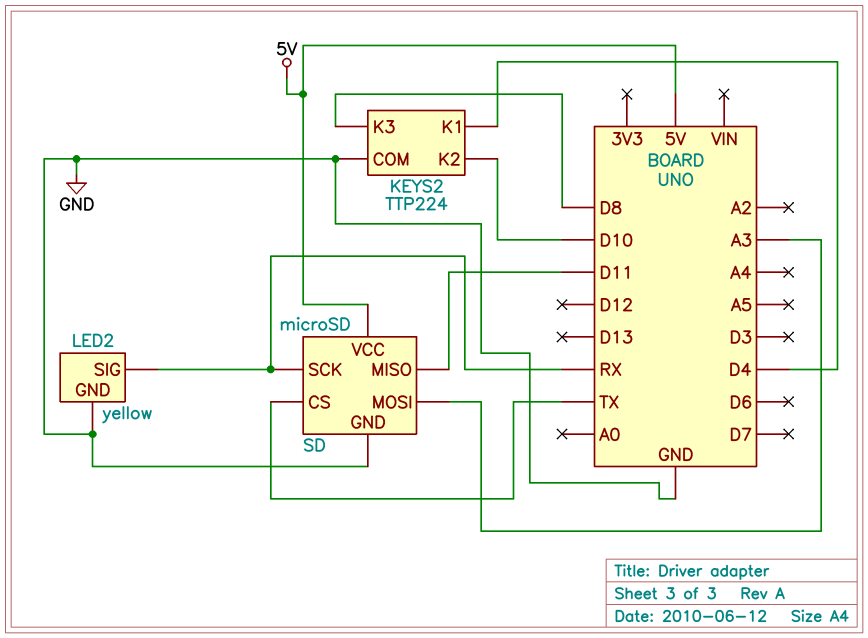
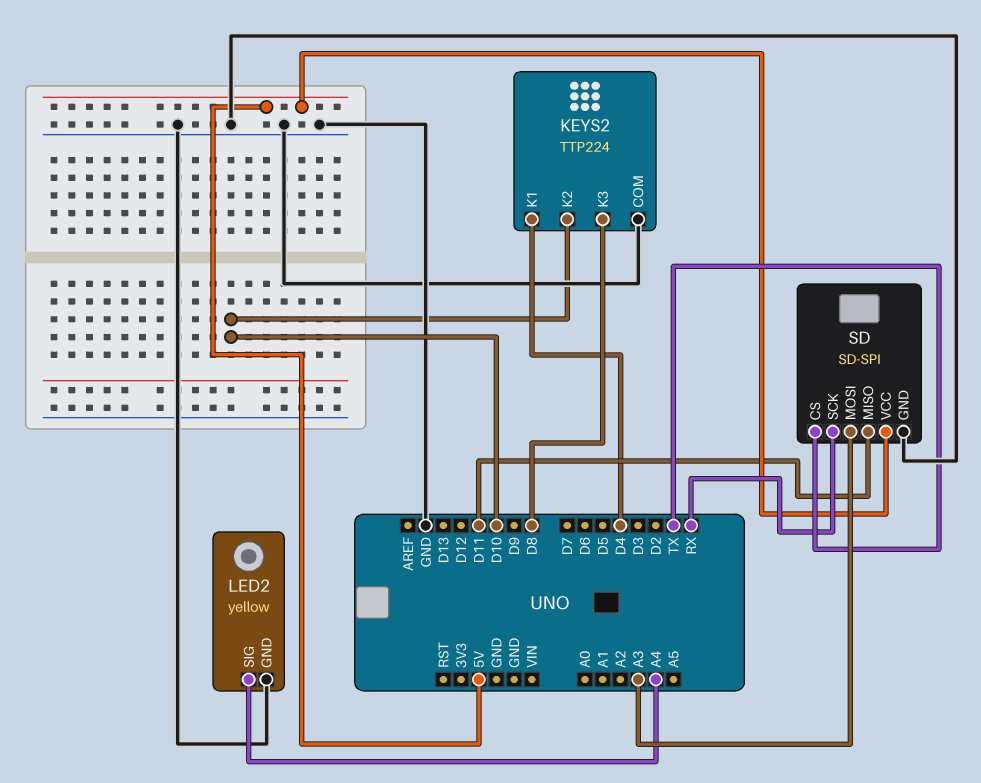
LED2 pin SIG: RX -> A4
SD: microSD -> SD-SPI

